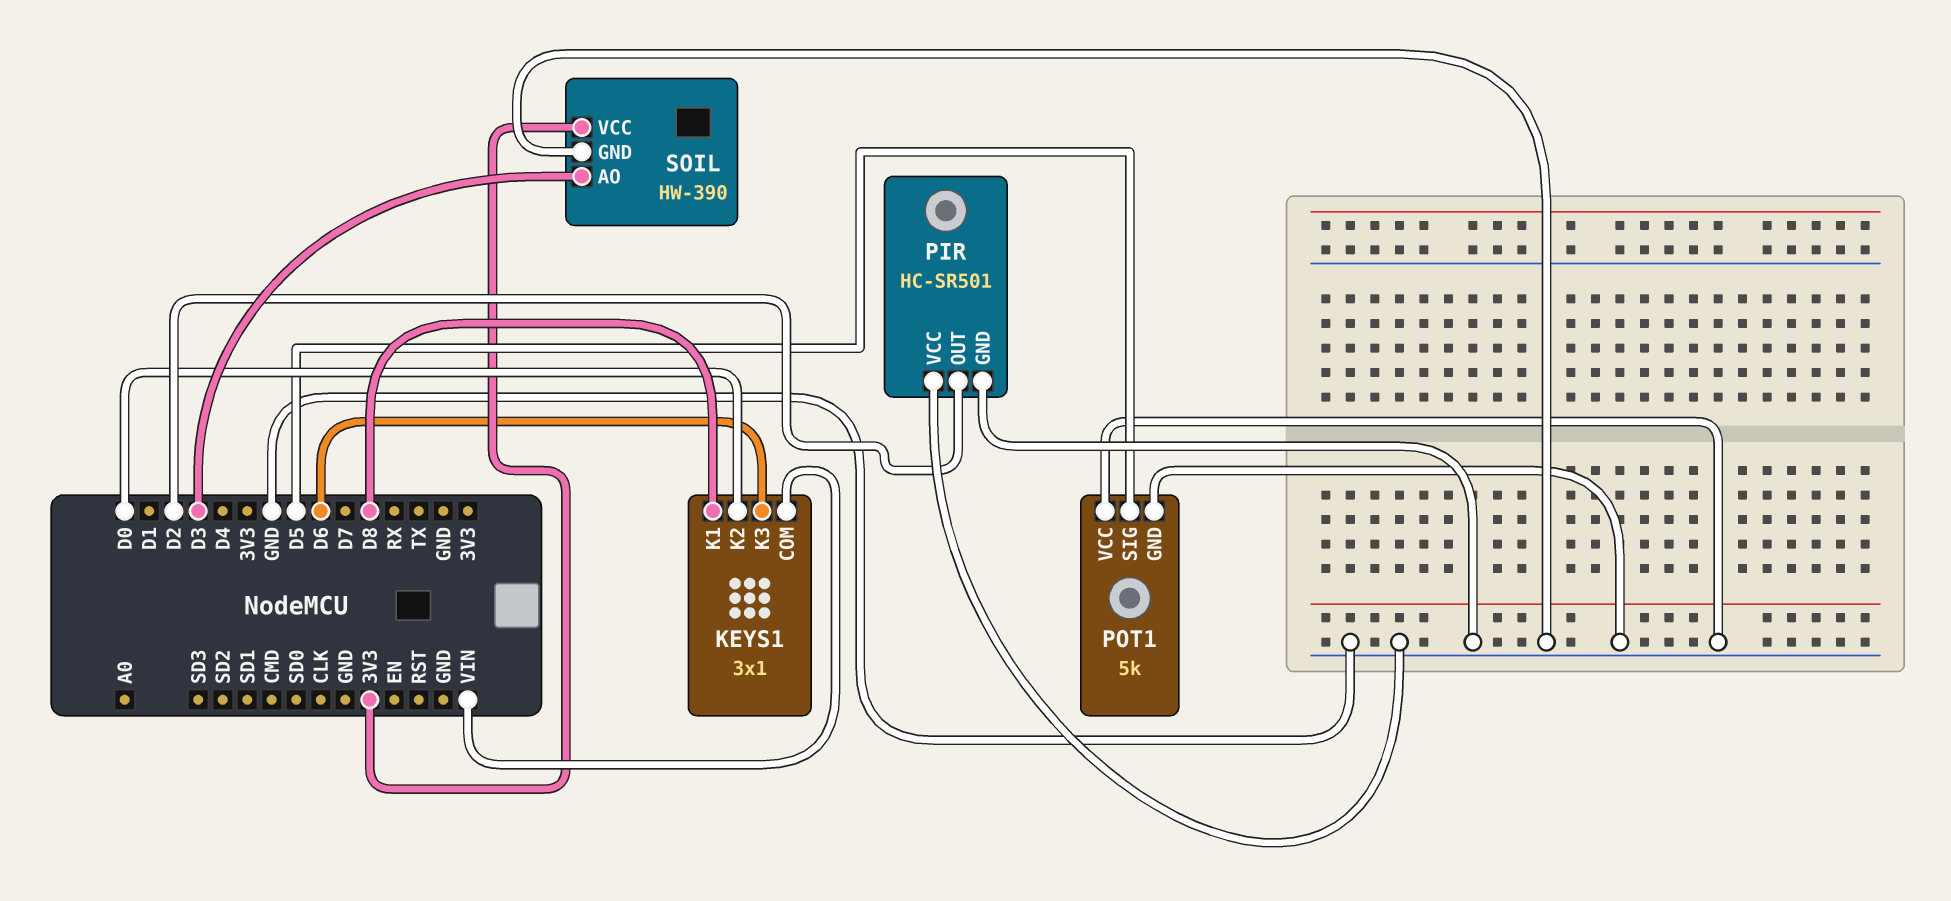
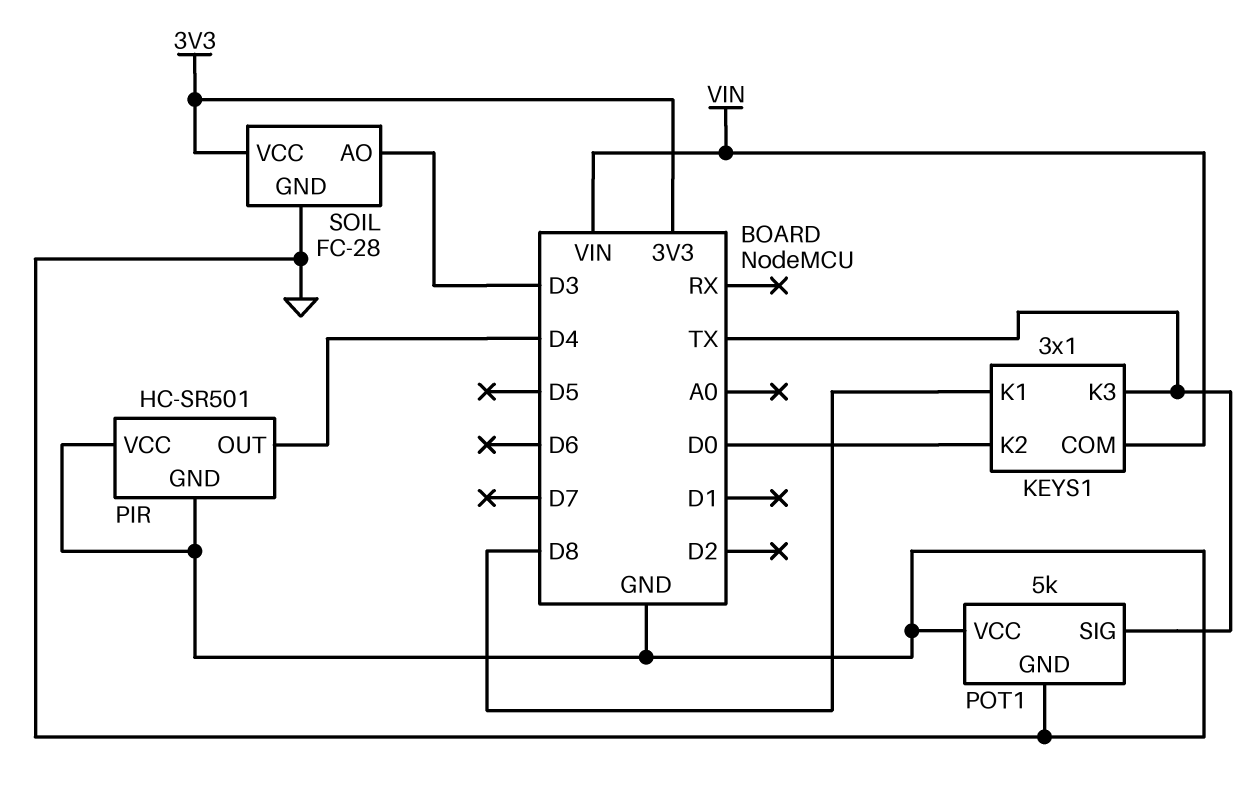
KEYS1 pin K3: D6 -> TX
PIR pin OUT: D2 -> D4
POT1 pin SIG: D5 -> TX
SOIL: HW-390 -> FC-28

